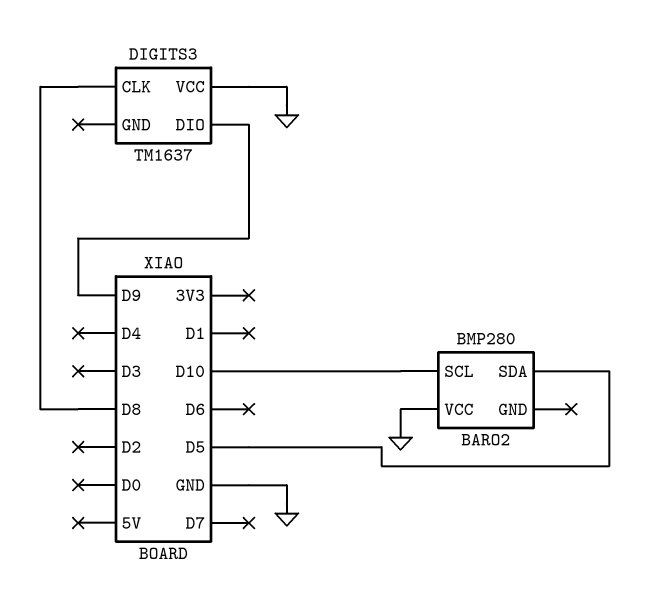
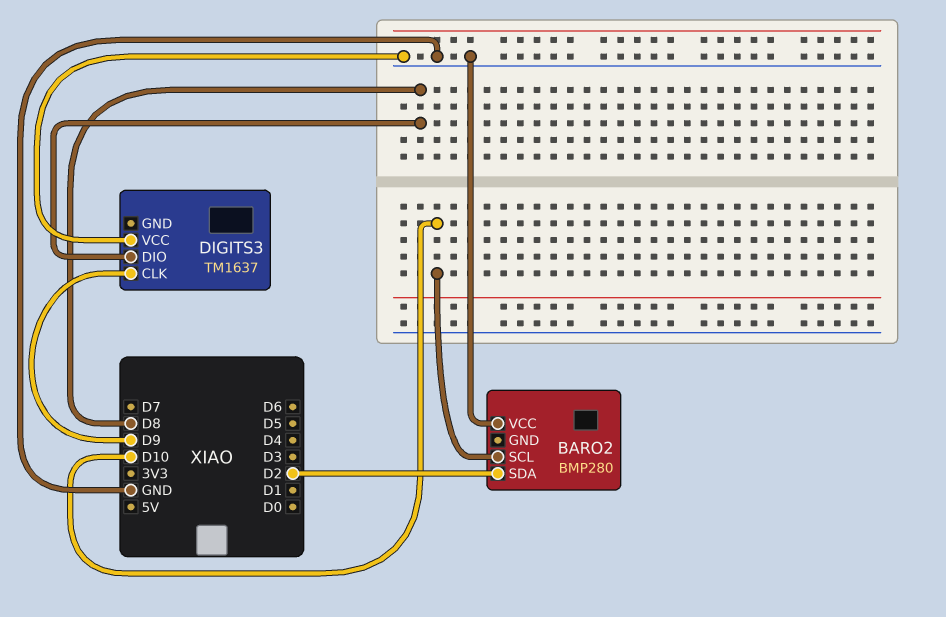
BARO2 pin SDA: D5 -> D2
DIGITS3 pin CLK: D8 -> D9
DIGITS3 pin DIO: D9 -> D8

